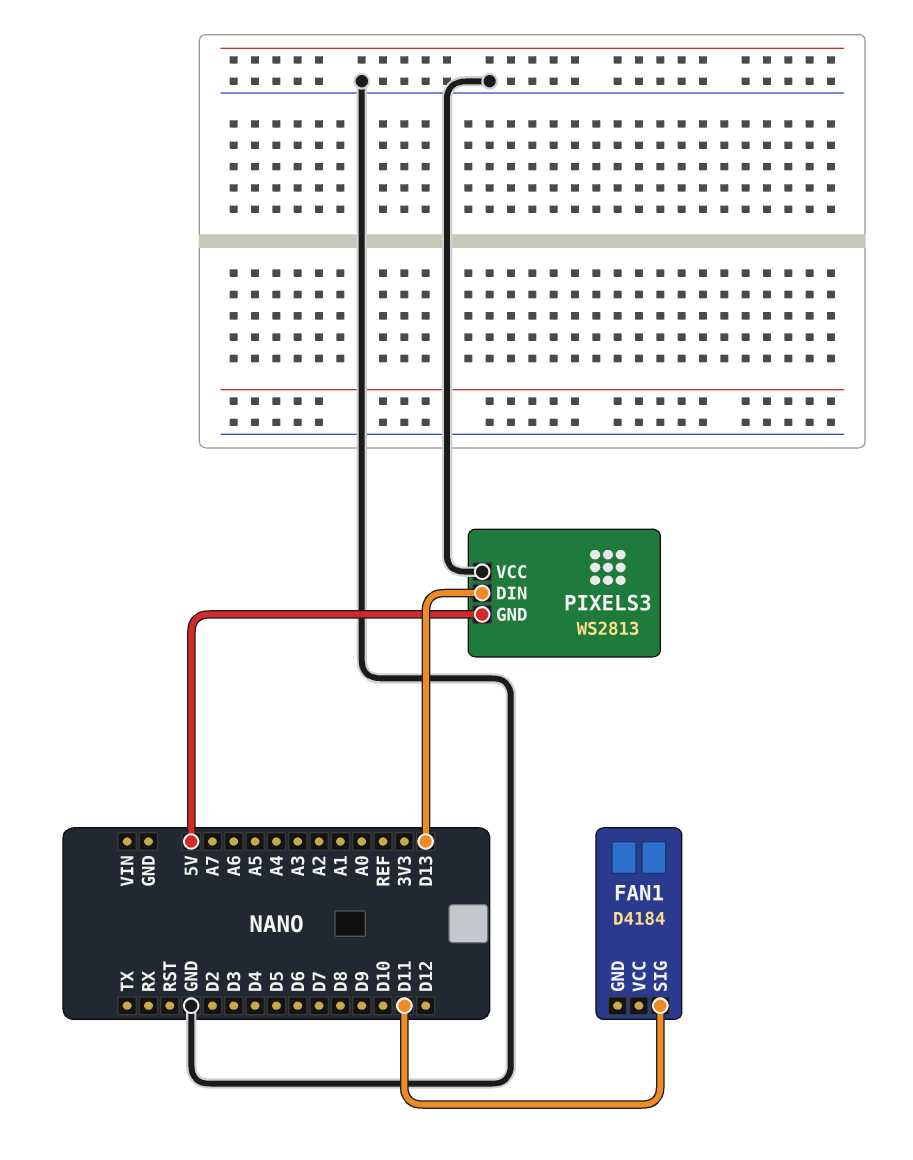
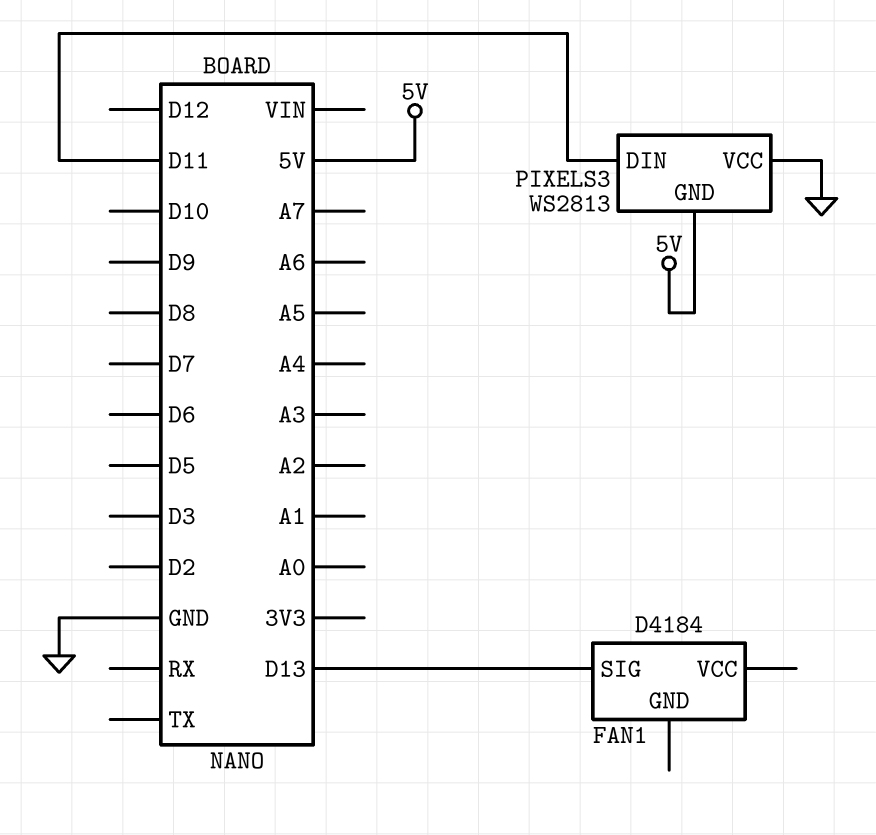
FAN1 pin SIG: D11 -> D13
PIXELS3 pin DIN: D13 -> D11

